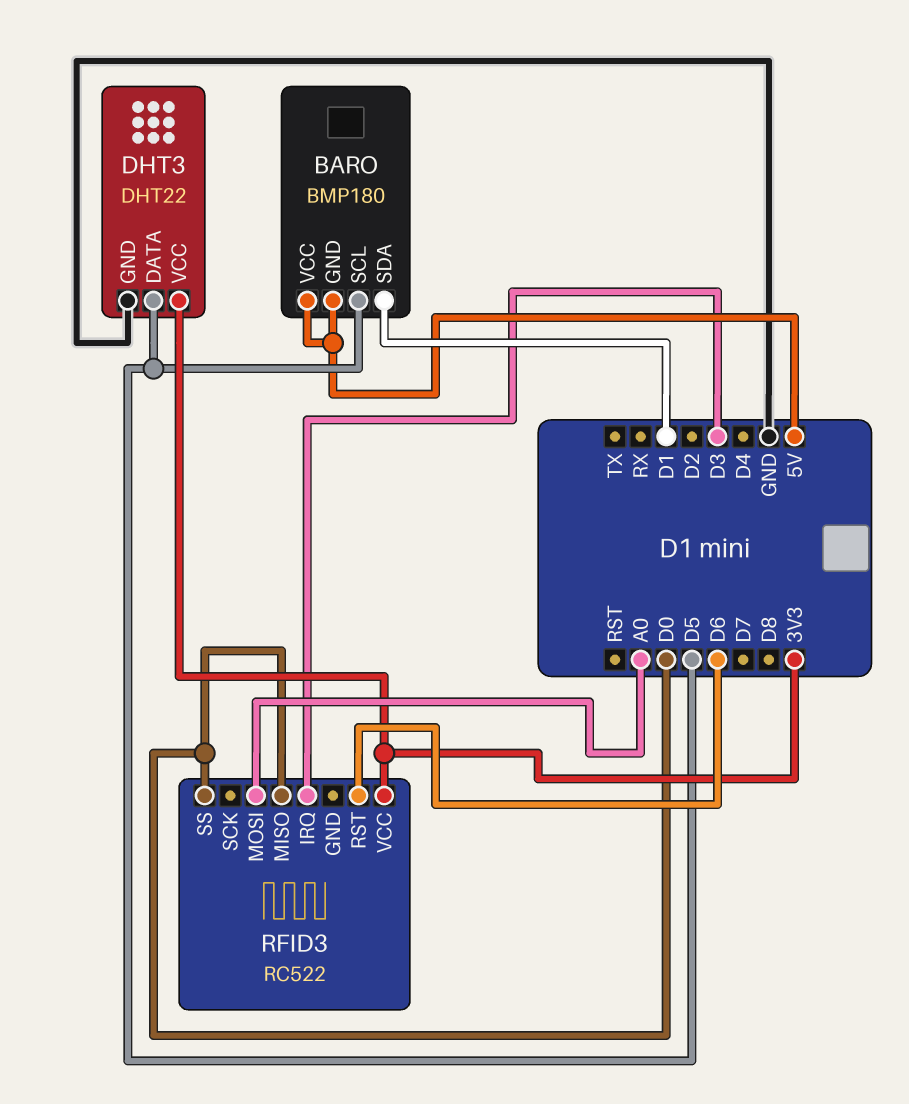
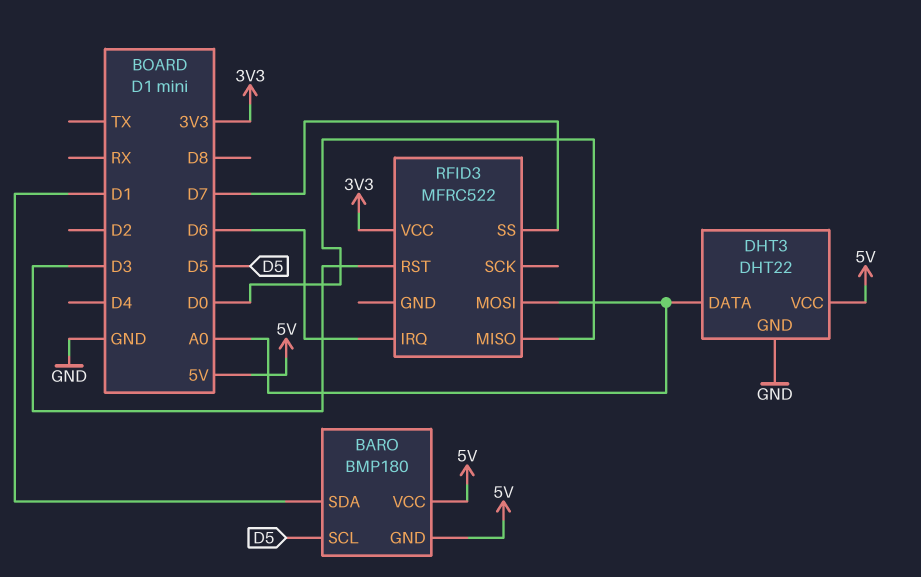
DHT3 pin DATA: D5 -> A0
DHT3 pin VCC: 3V3 -> 5V
RFID3: RC522 -> MFRC522
RFID3 pin IRQ: D3 -> D6
RFID3 pin RST: D6 -> D3
RFID3 pin SS: D0 -> D7

